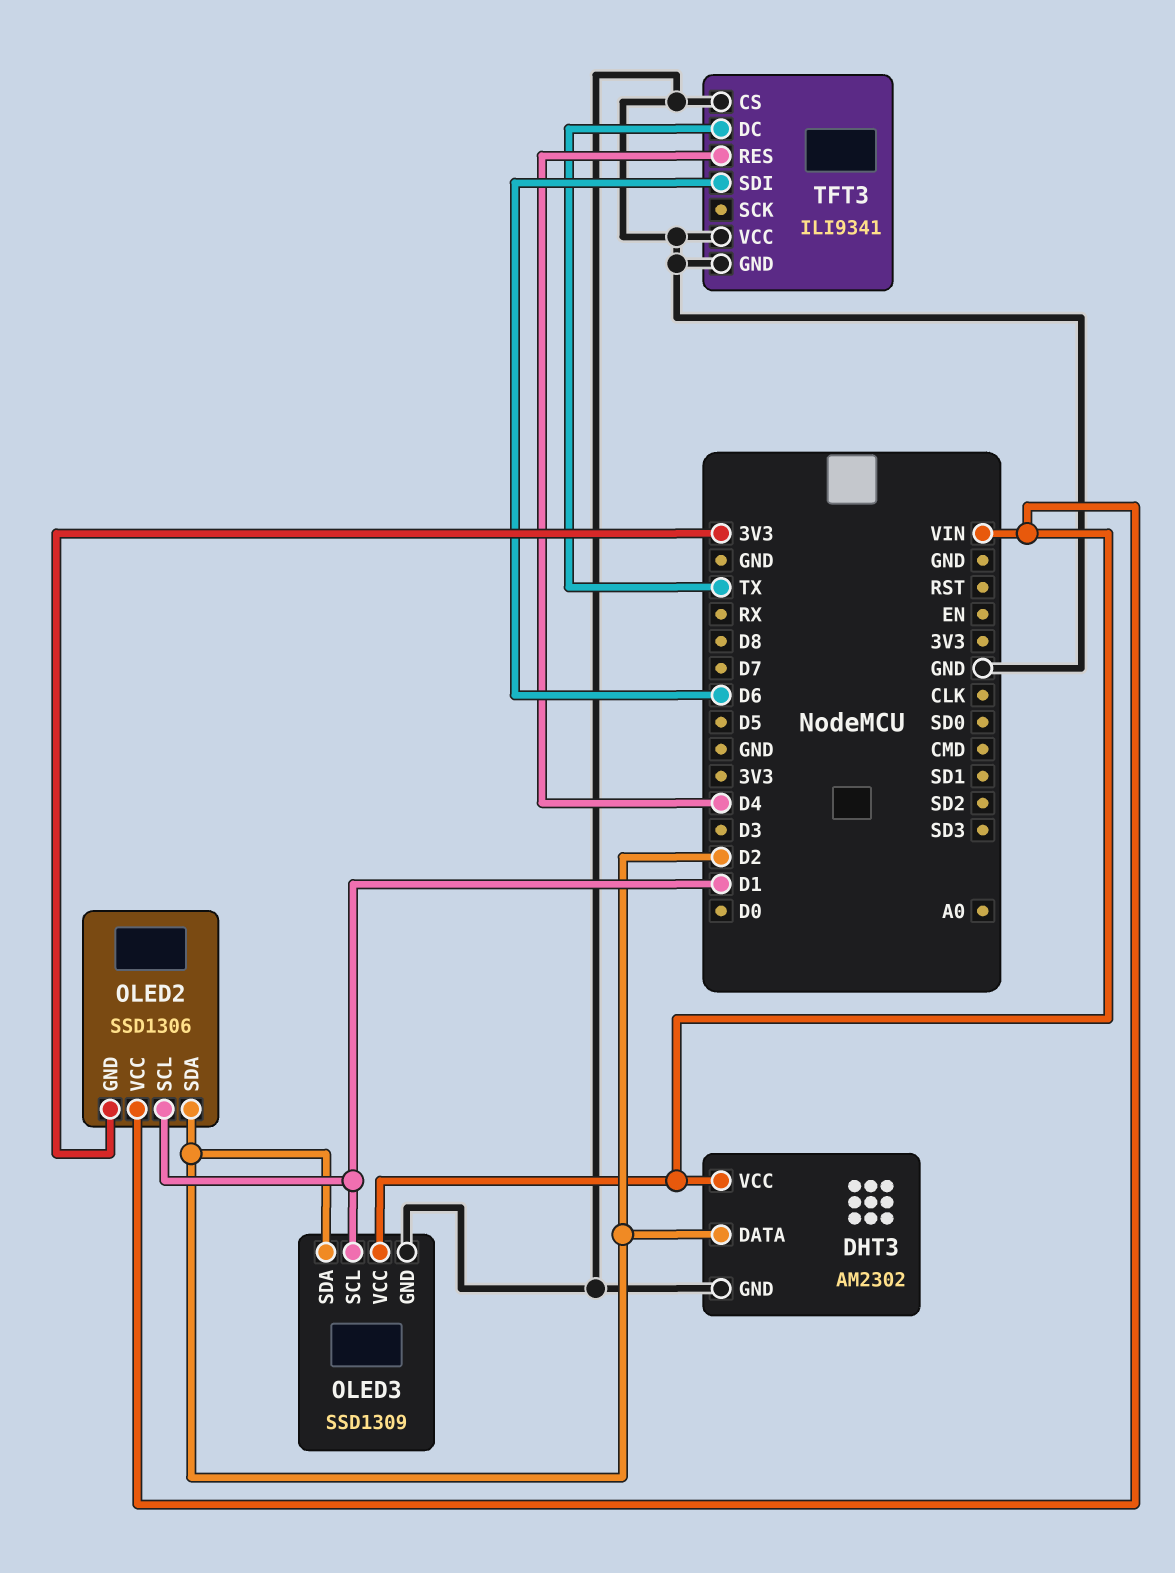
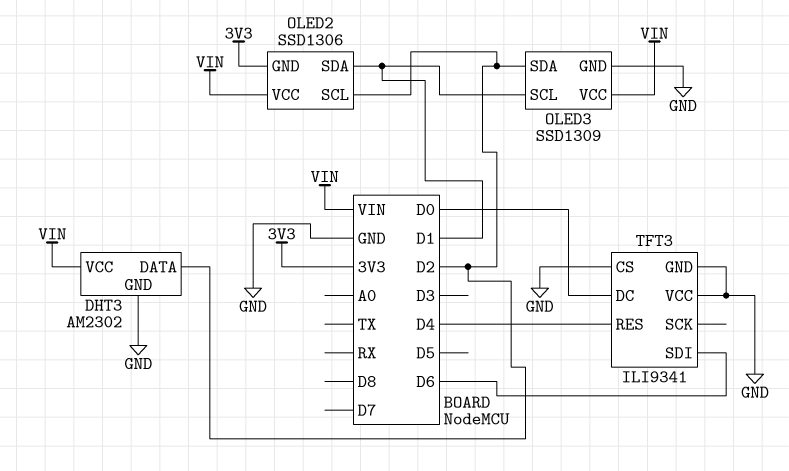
OLED2 pin SCL: D1 -> D2
OLED2 pin SDA: D2 -> D1
TFT3 pin DC: TX -> D0

